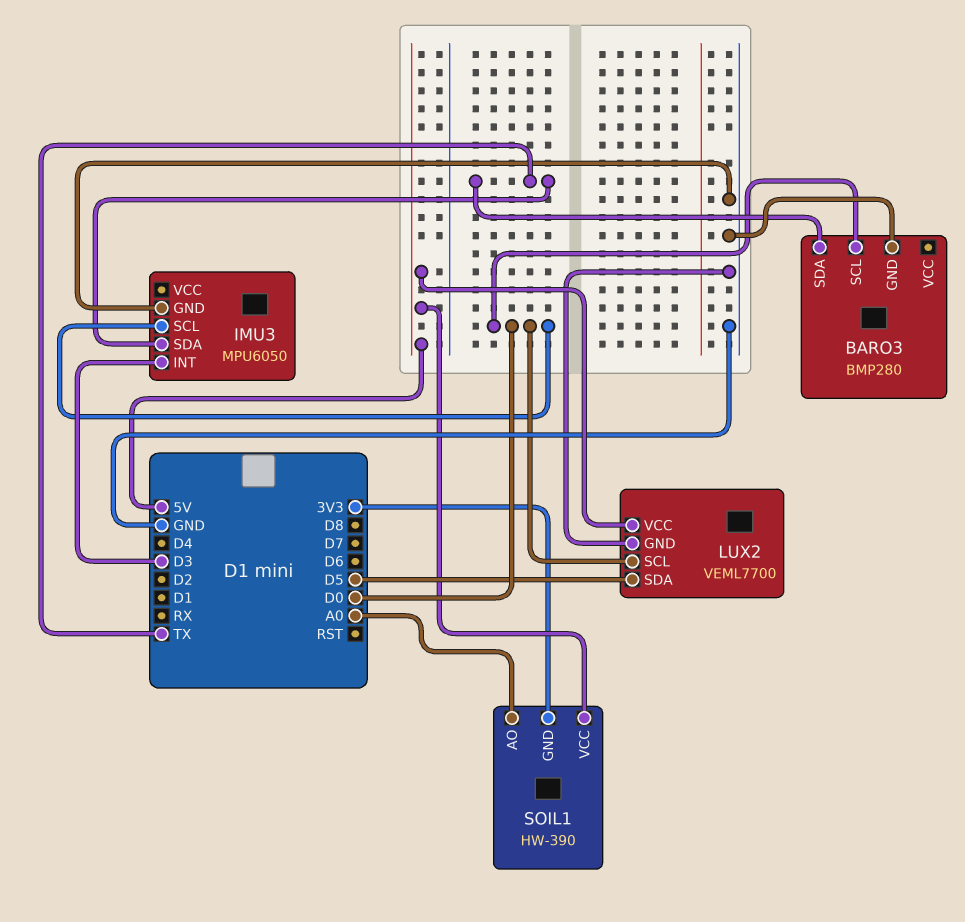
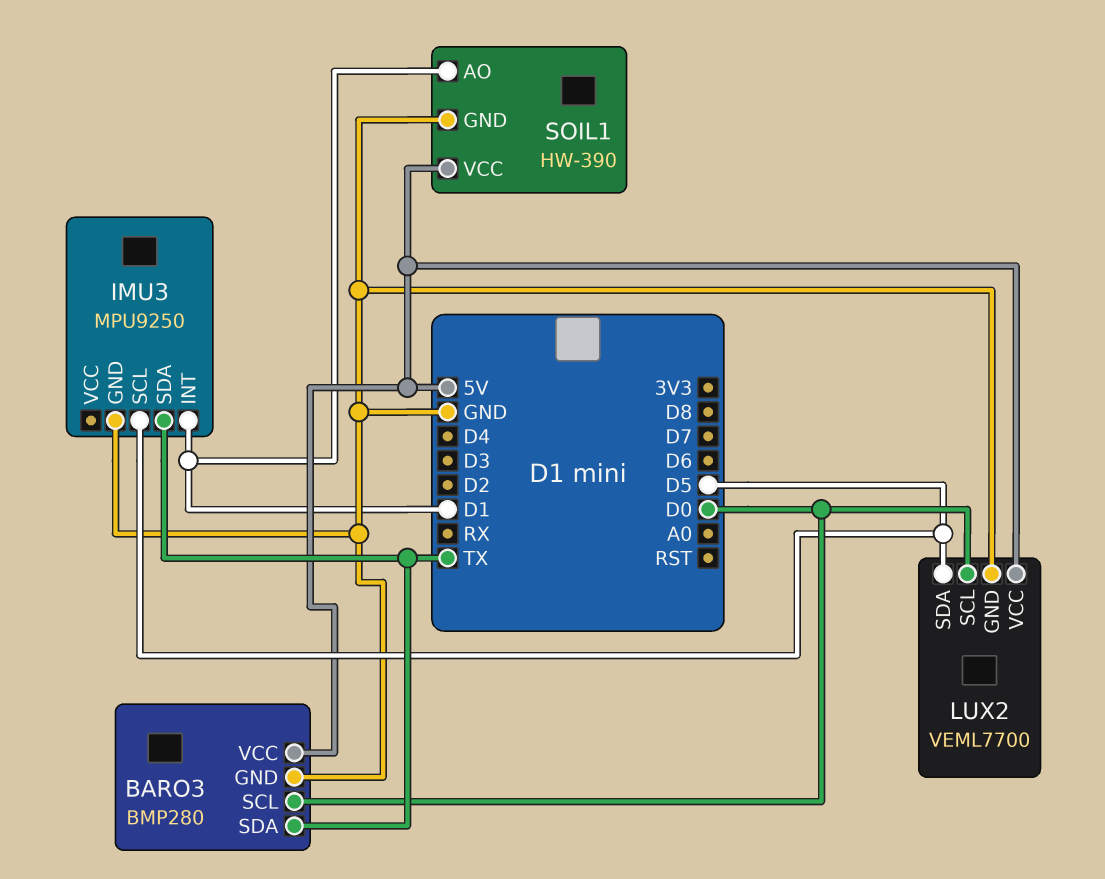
BARO3 pin VCC: none -> 5V
IMU3: MPU6050 -> MPU9250
IMU3 pin INT: D3 -> D1
IMU3 pin SCL: D0 -> D5
SOIL1 pin AO: A0 -> D1
SOIL1 pin GND: 3V3 -> GND

